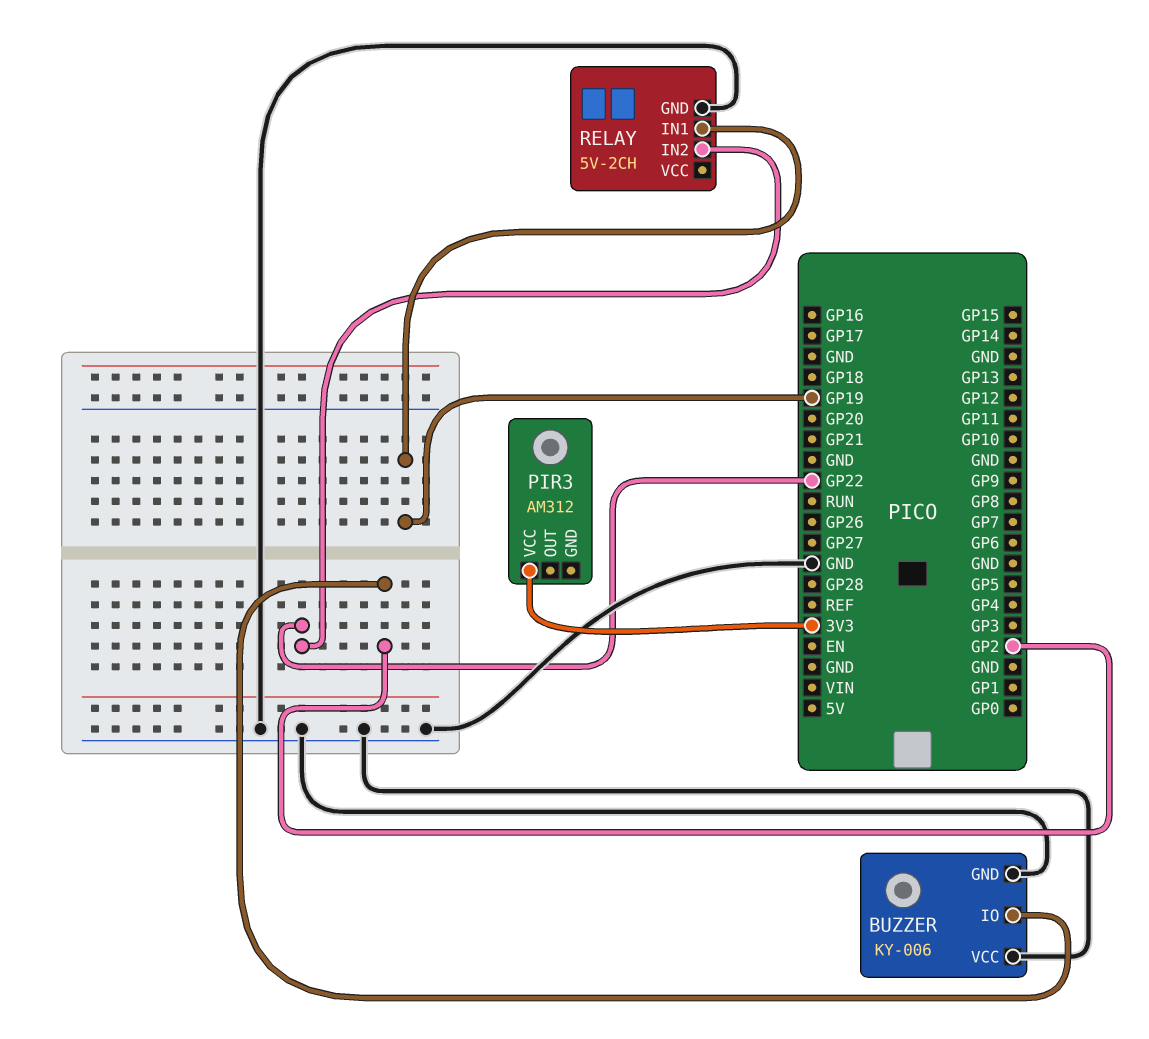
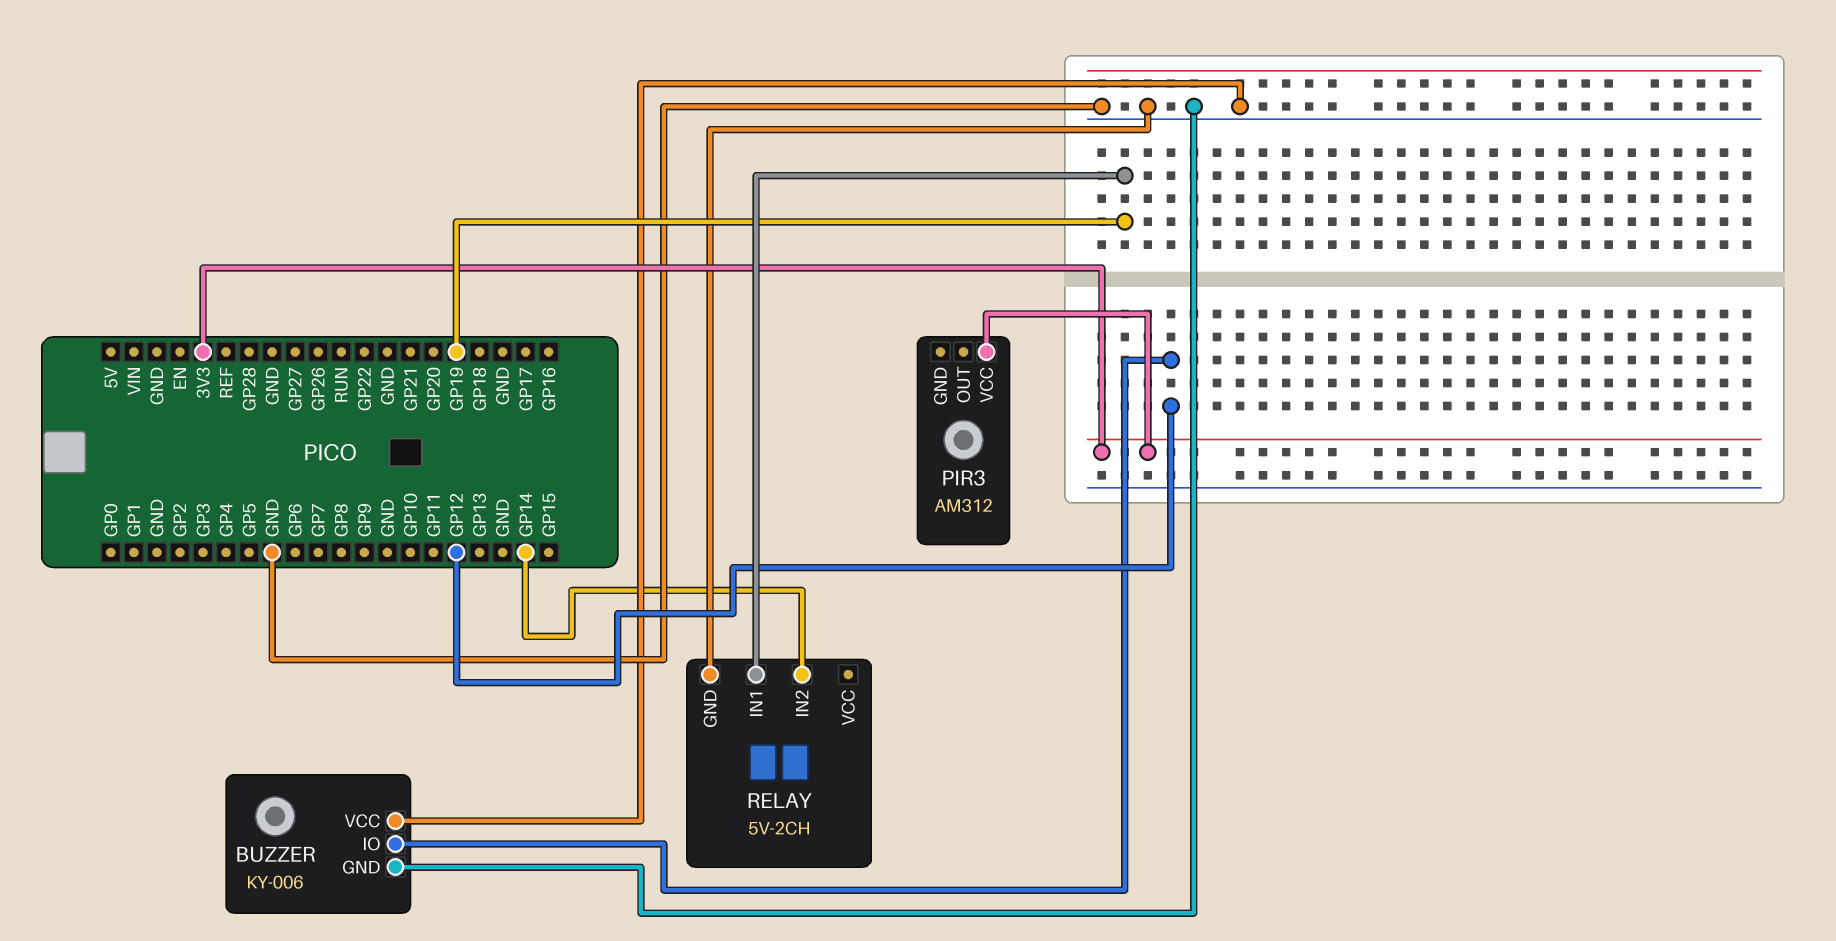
BUZZER pin IO: GP2 -> GP12
RELAY pin IN2: GP22 -> GP14

